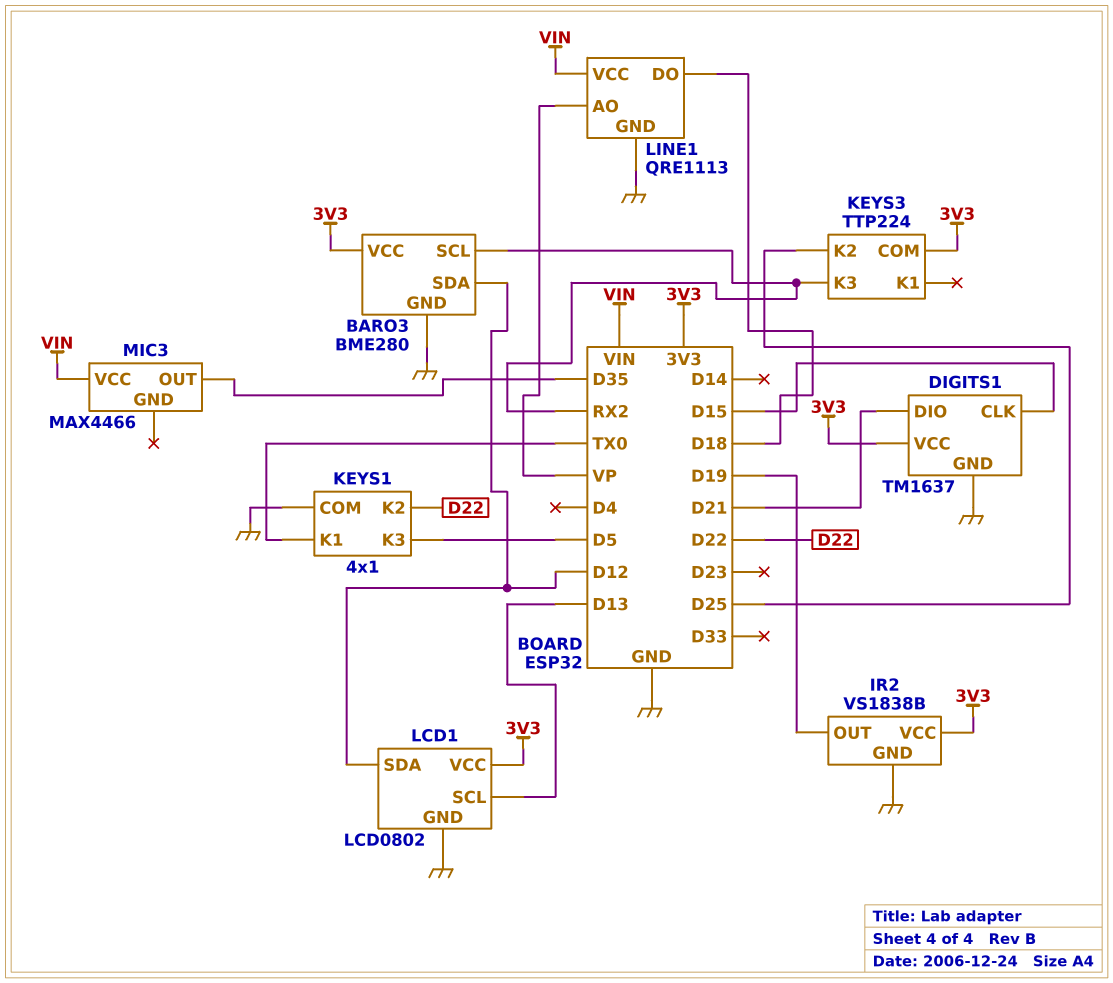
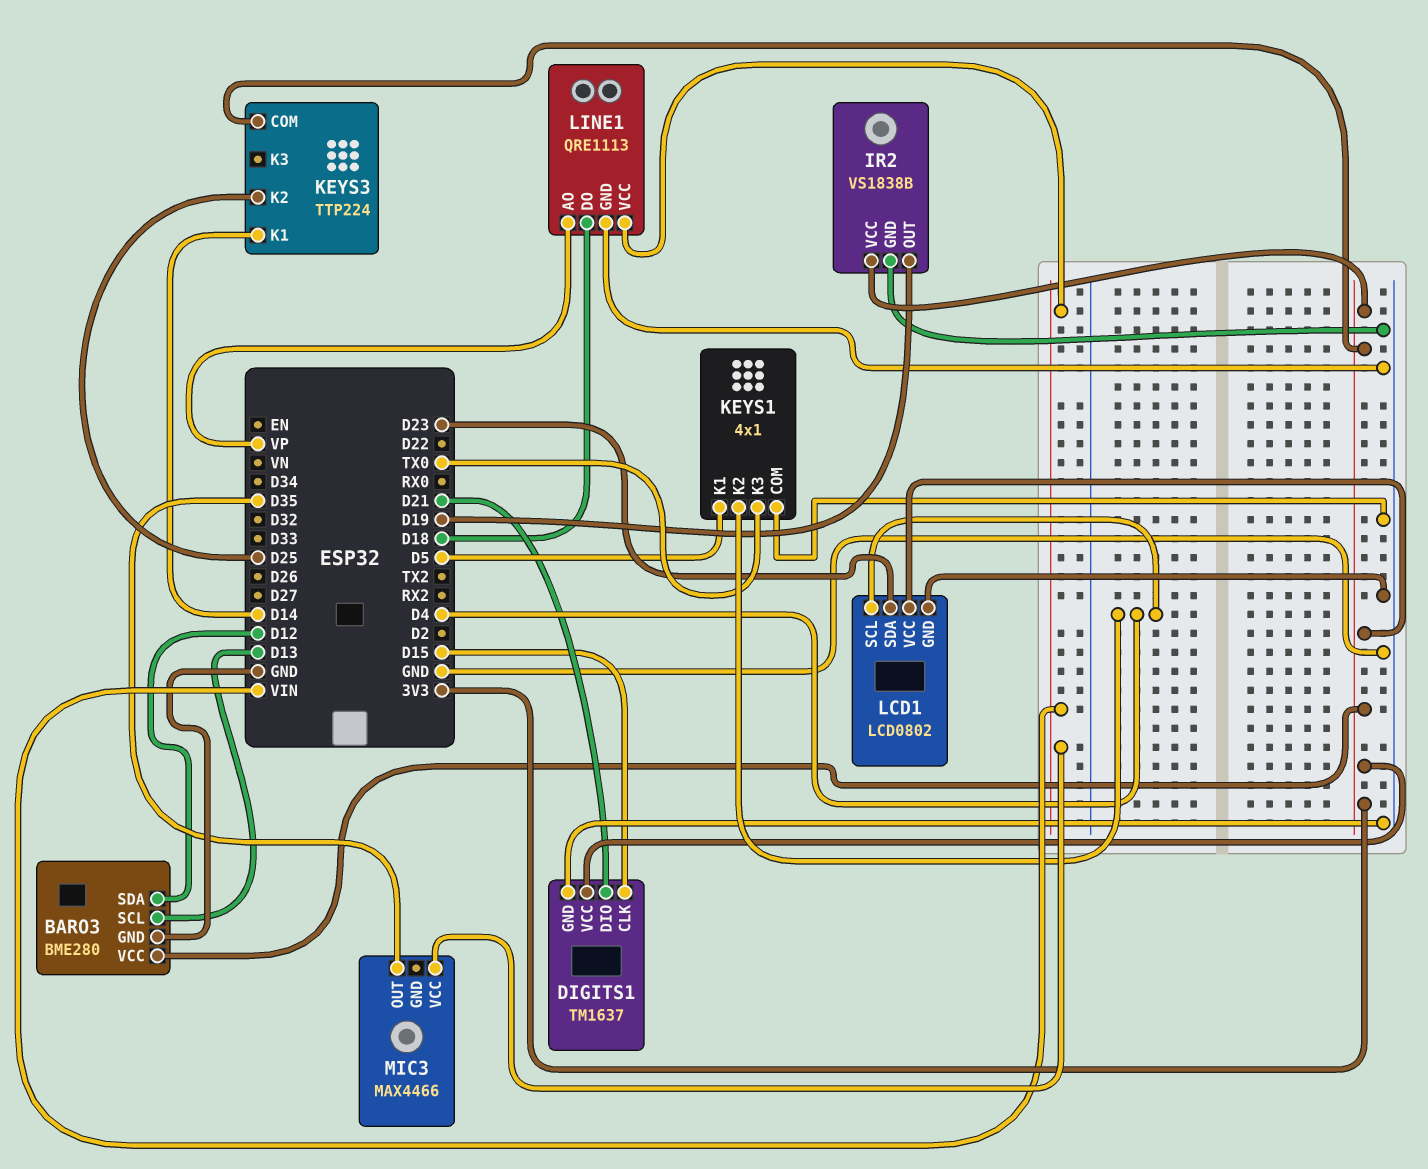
BARO3 pin SCL: RX2 -> D13
KEYS1 pin K1: TX0 -> D5
KEYS1 pin K2: D22 -> D4
KEYS1 pin K3: D5 -> TX0
KEYS3 pin K1: none -> D14
KEYS3 pin K3: RX2 -> none
LCD1 pin SCL: D13 -> D4
LCD1 pin SDA: D12 -> D23

